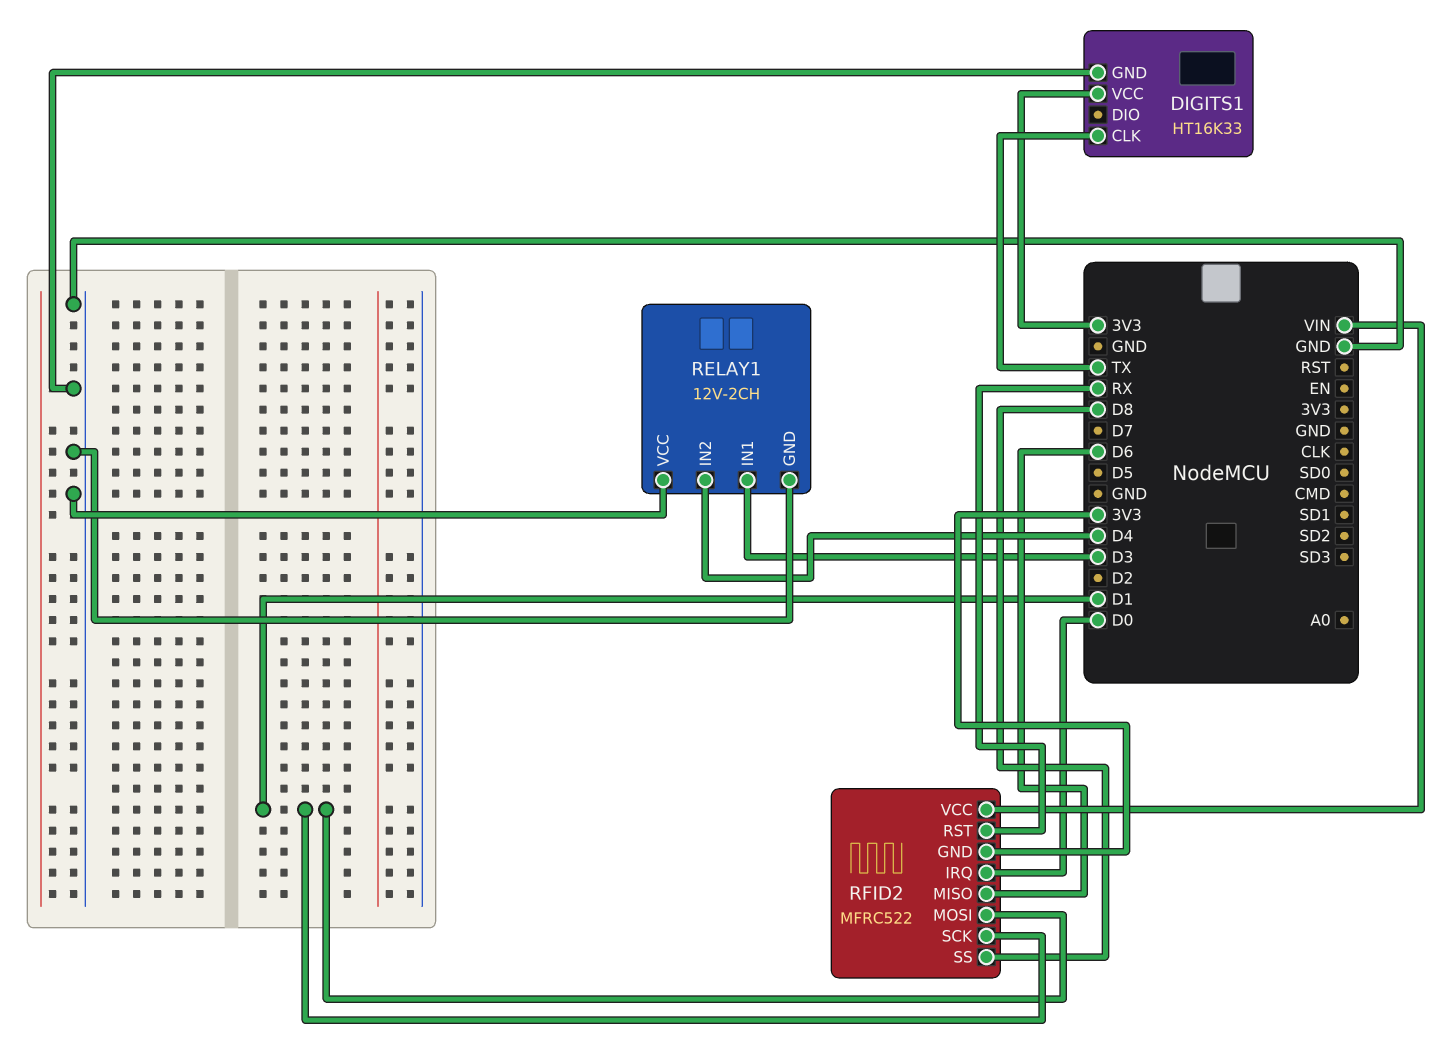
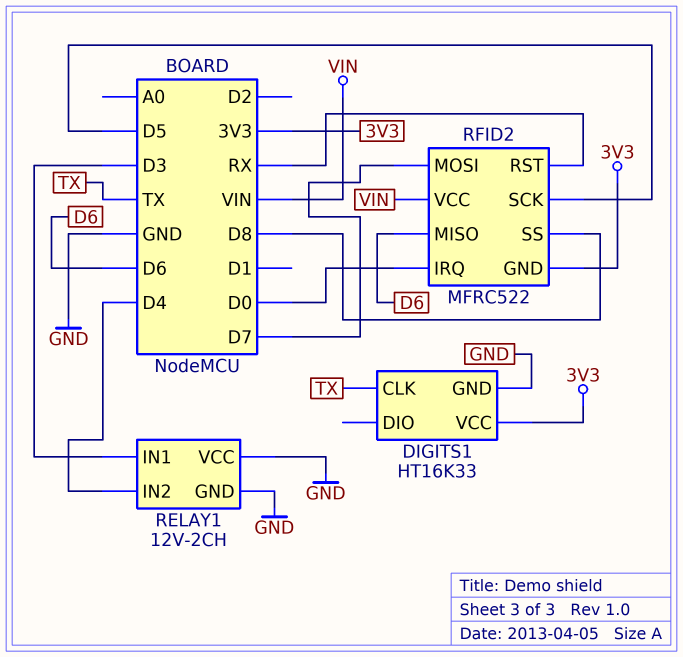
RFID2 pin MOSI: D1 -> D7
RFID2 pin SCK: D1 -> D5

